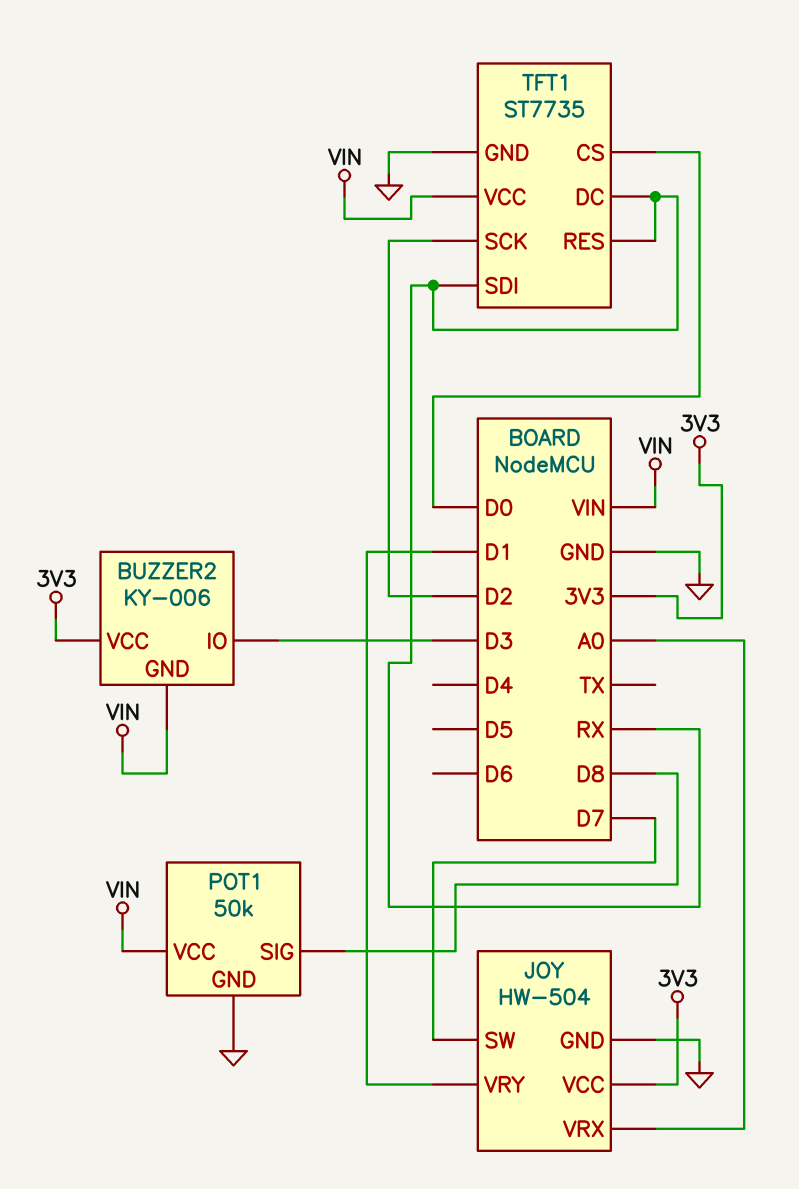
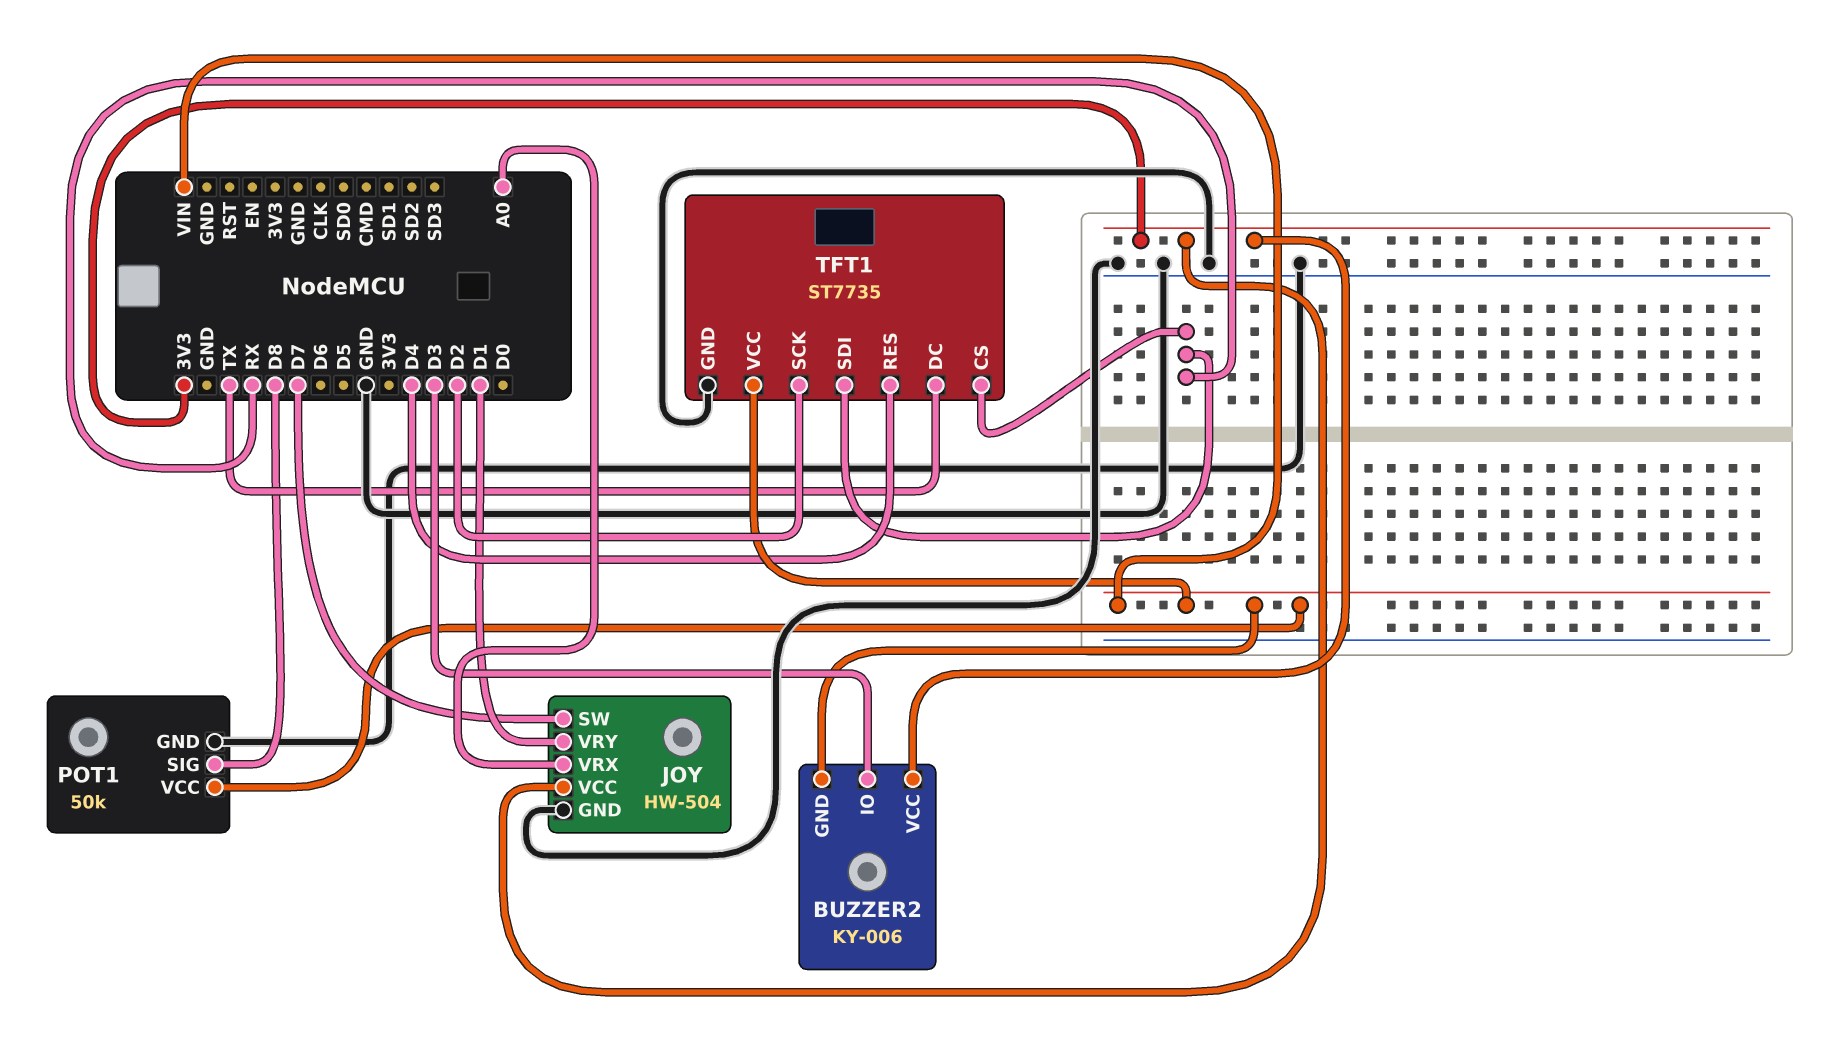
TFT1 pin CS: D0 -> RX
TFT1 pin DC: RX -> TX
TFT1 pin RES: RX -> D4

